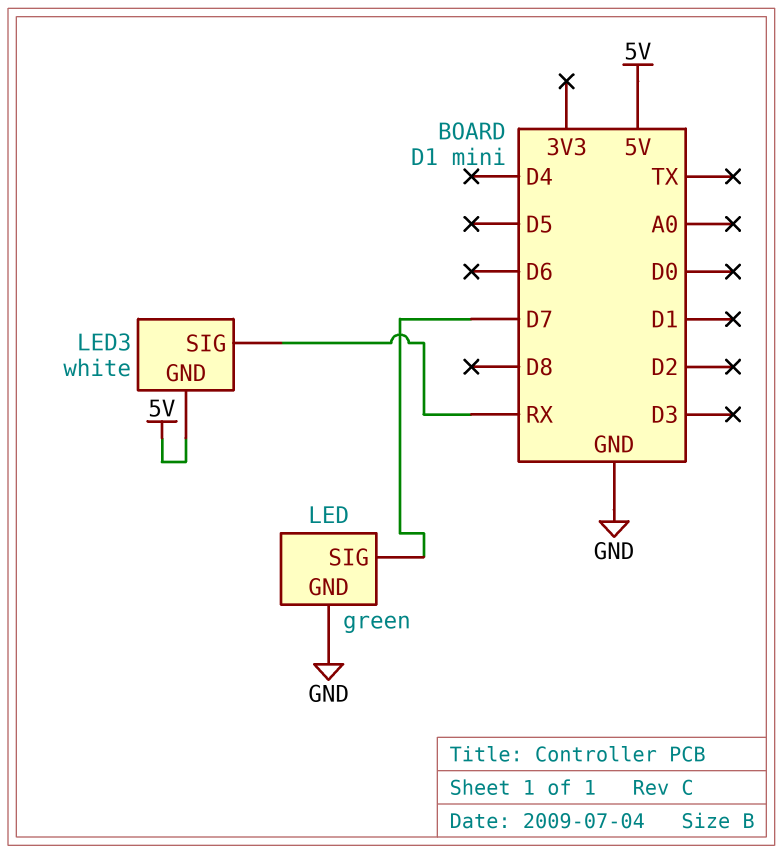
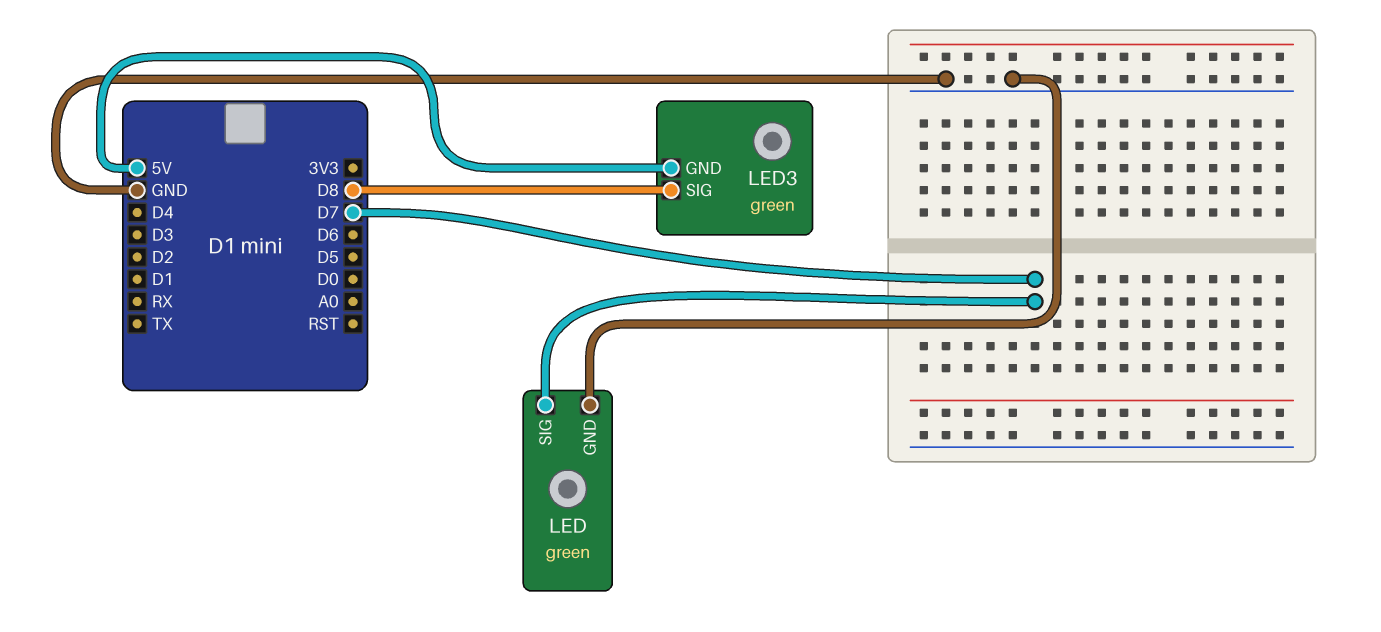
LED3: white -> green
LED3 pin SIG: RX -> D8

